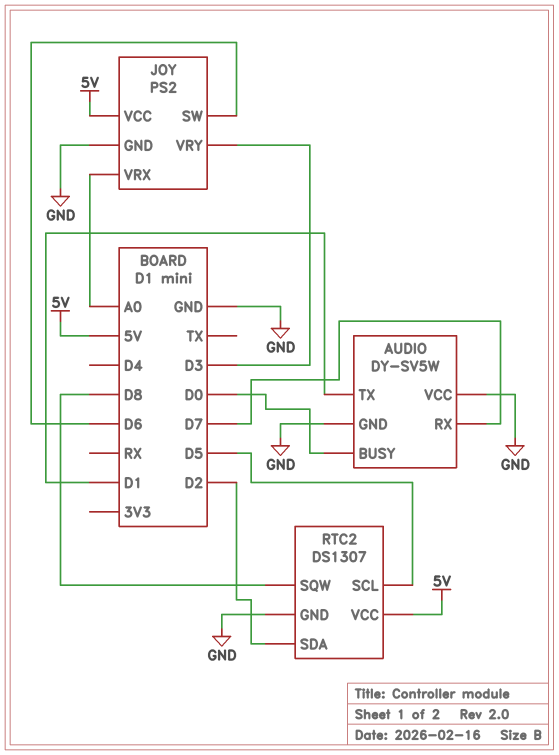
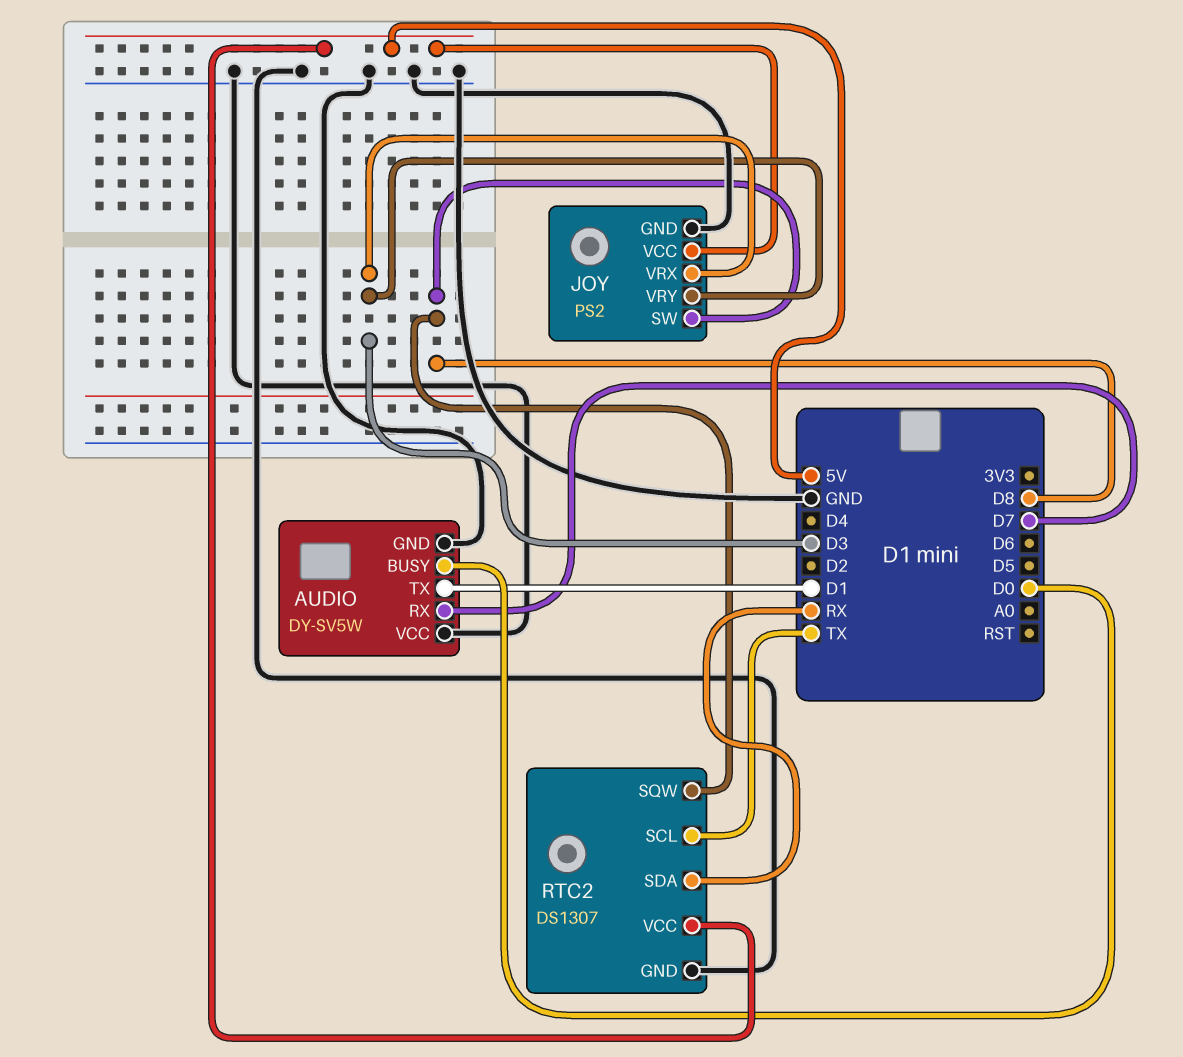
JOY pin SW: D6 -> D8
JOY pin VRX: A0 -> D3
RTC2 pin SCL: D5 -> TX
RTC2 pin SDA: D2 -> RX

